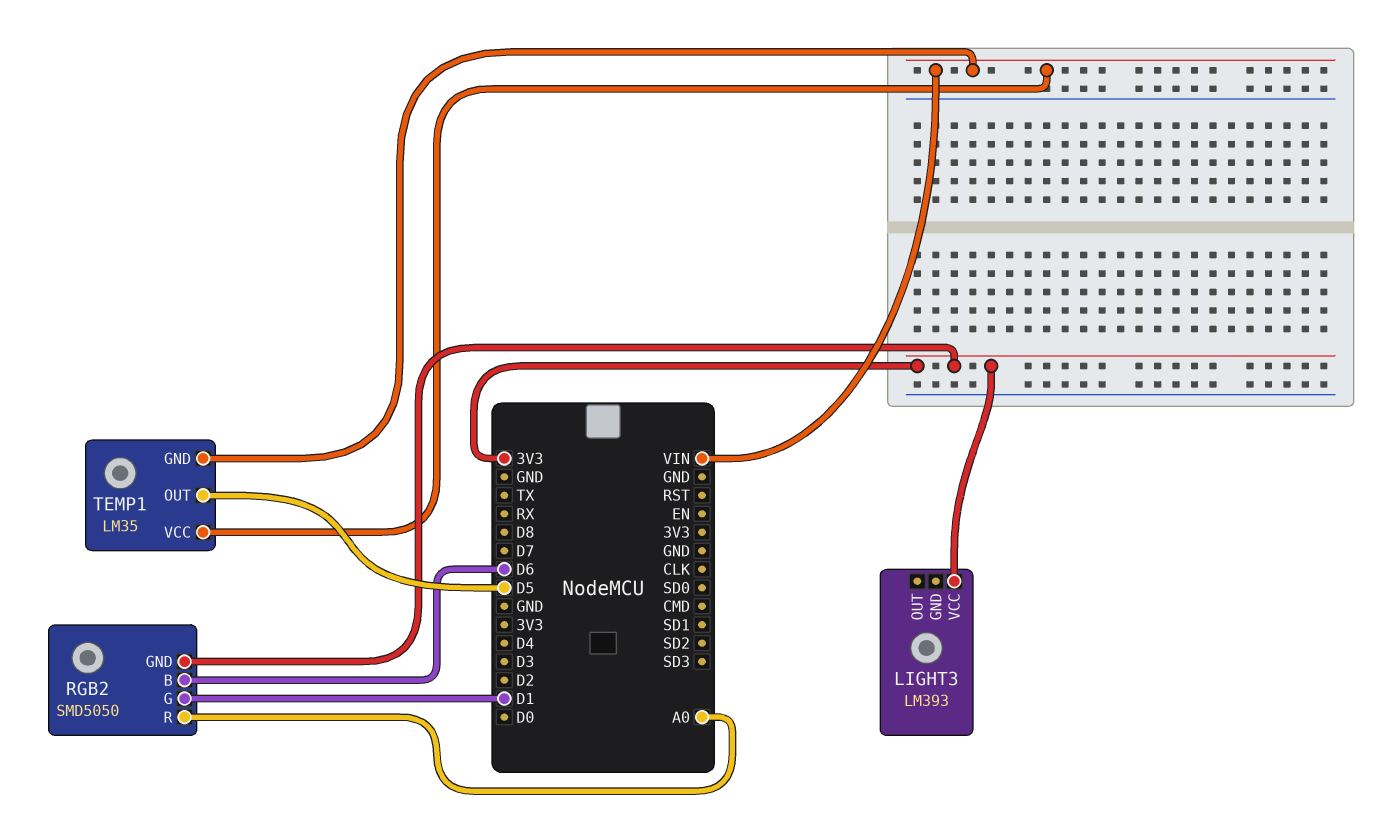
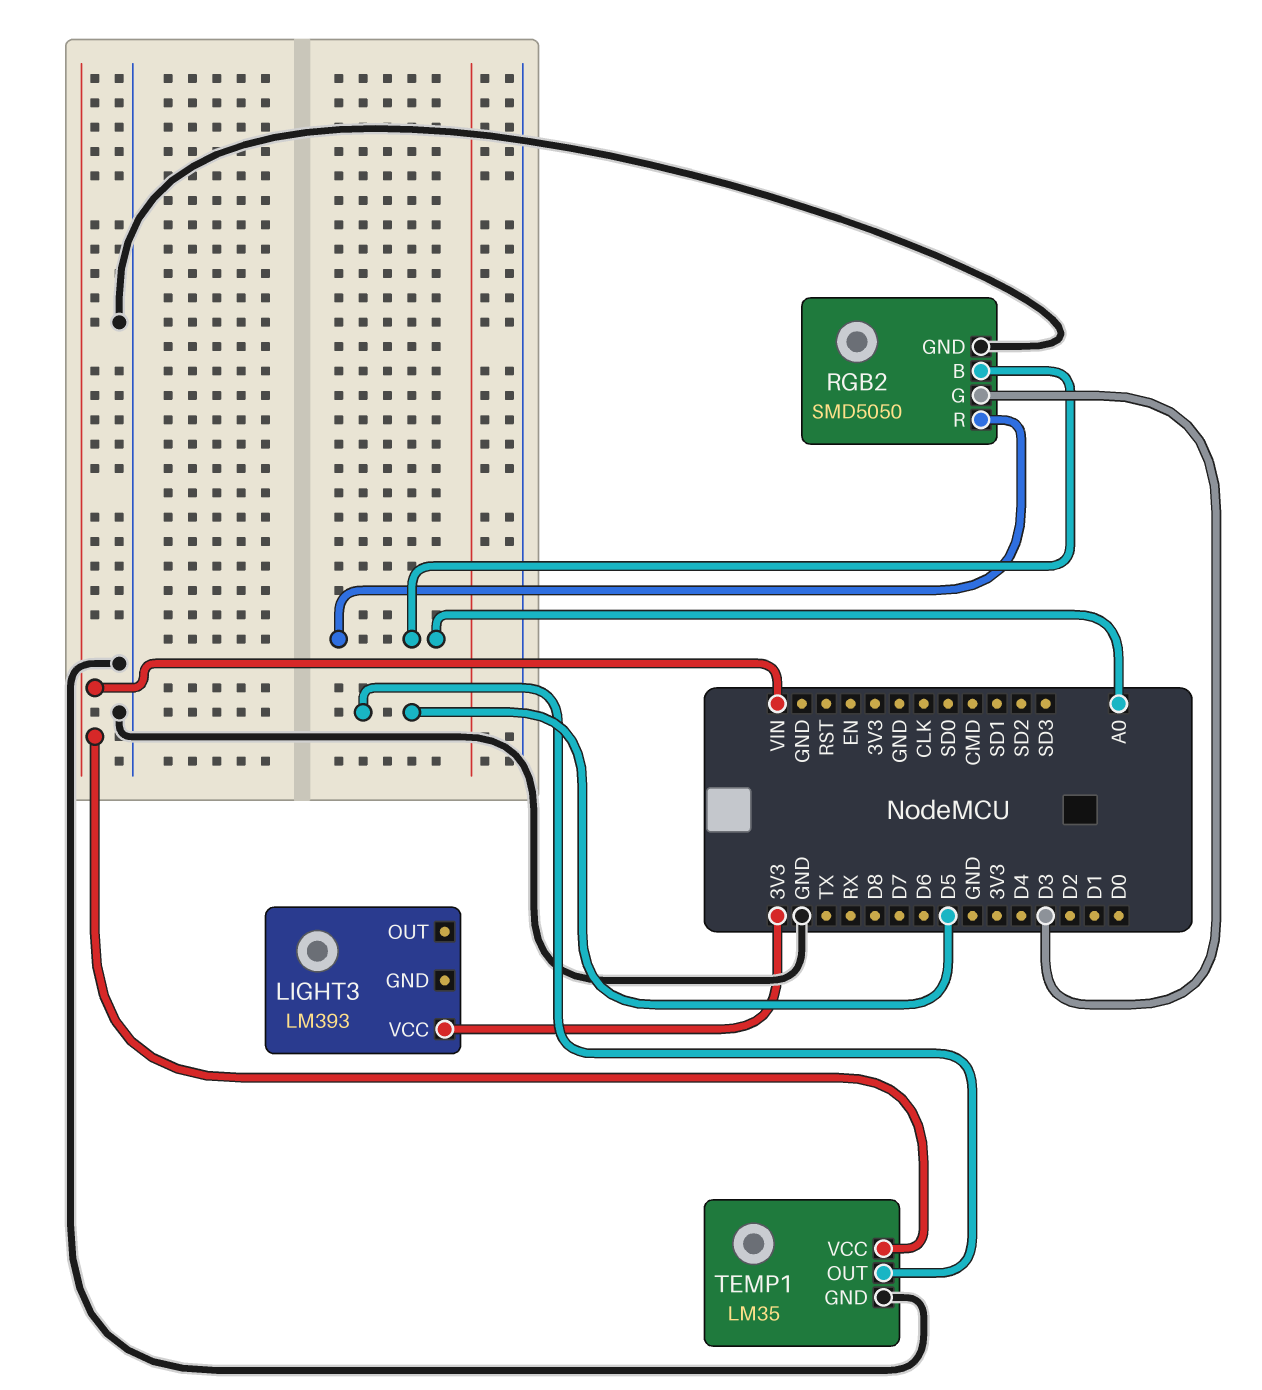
RGB2 pin B: D6 -> A0
RGB2 pin G: D1 -> D3
RGB2 pin GND: 3V3 -> GND
TEMP1 pin GND: VIN -> GND

